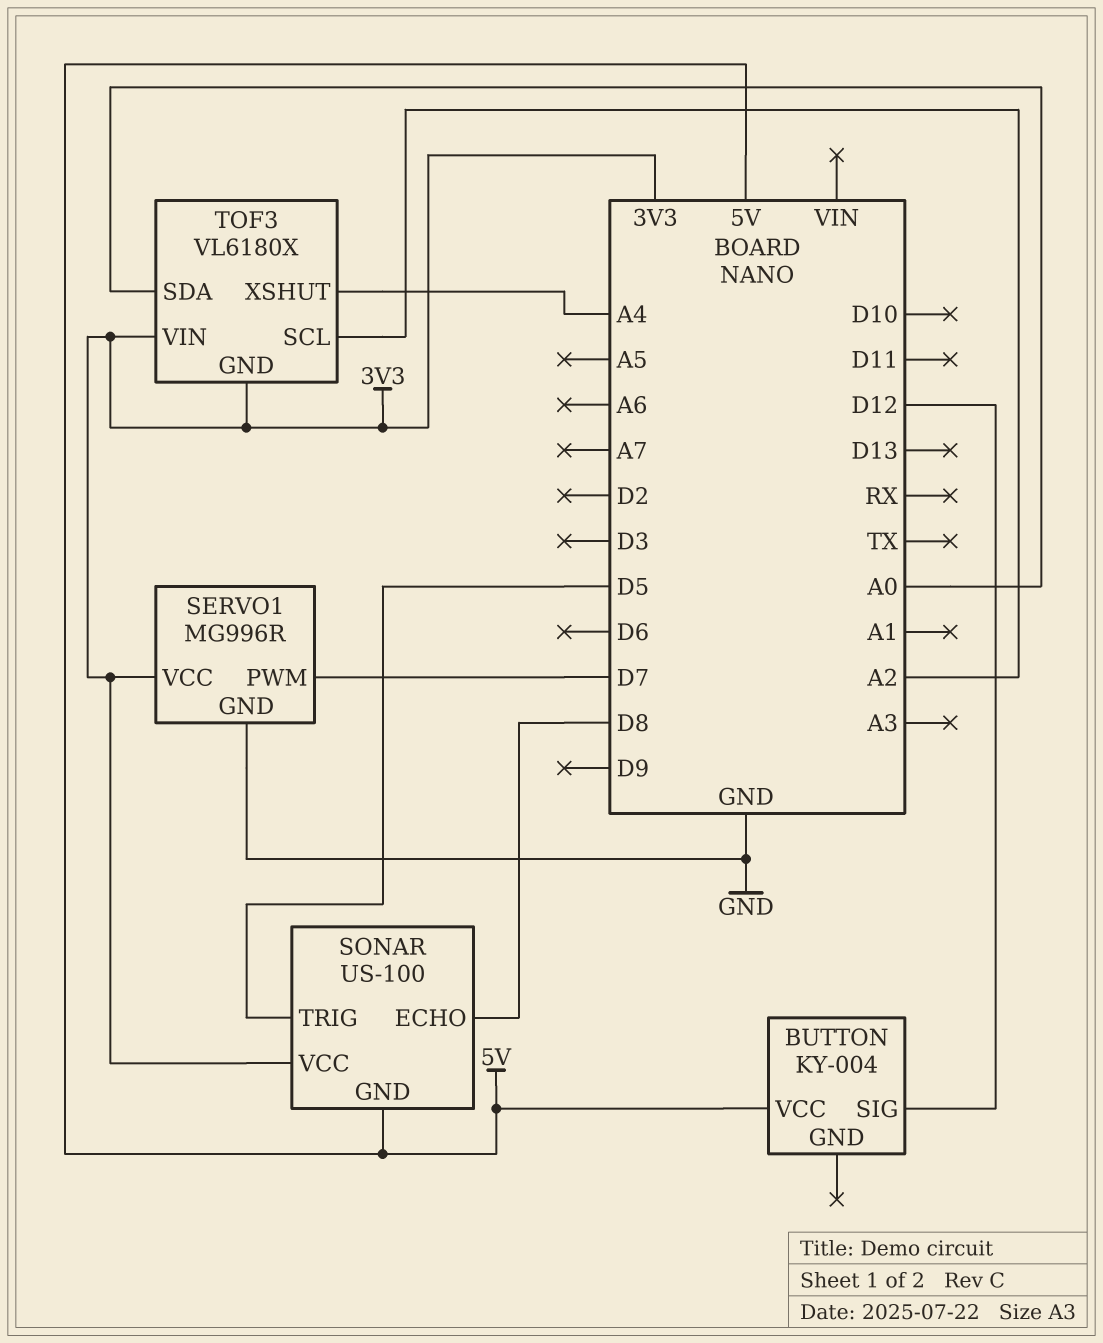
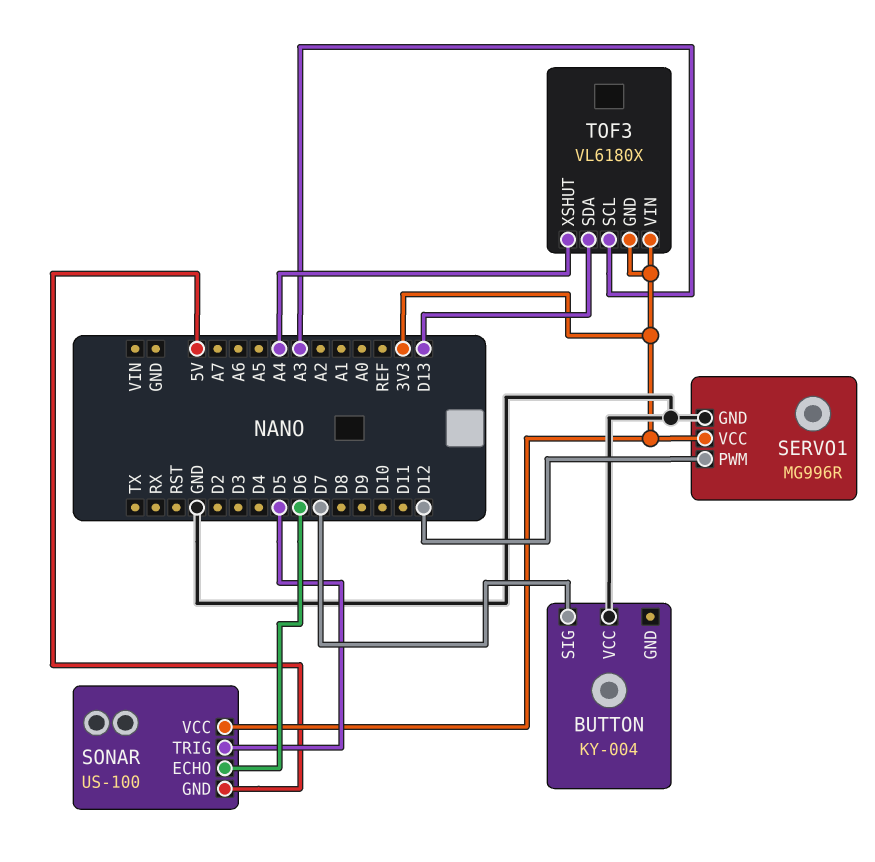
BUTTON pin SIG: D12 -> D7
BUTTON pin VCC: 5V -> GND
SERVO1 pin PWM: D7 -> D12
SONAR pin ECHO: D8 -> D6
TOF3 pin SCL: A2 -> A3
TOF3 pin SDA: A0 -> D13

